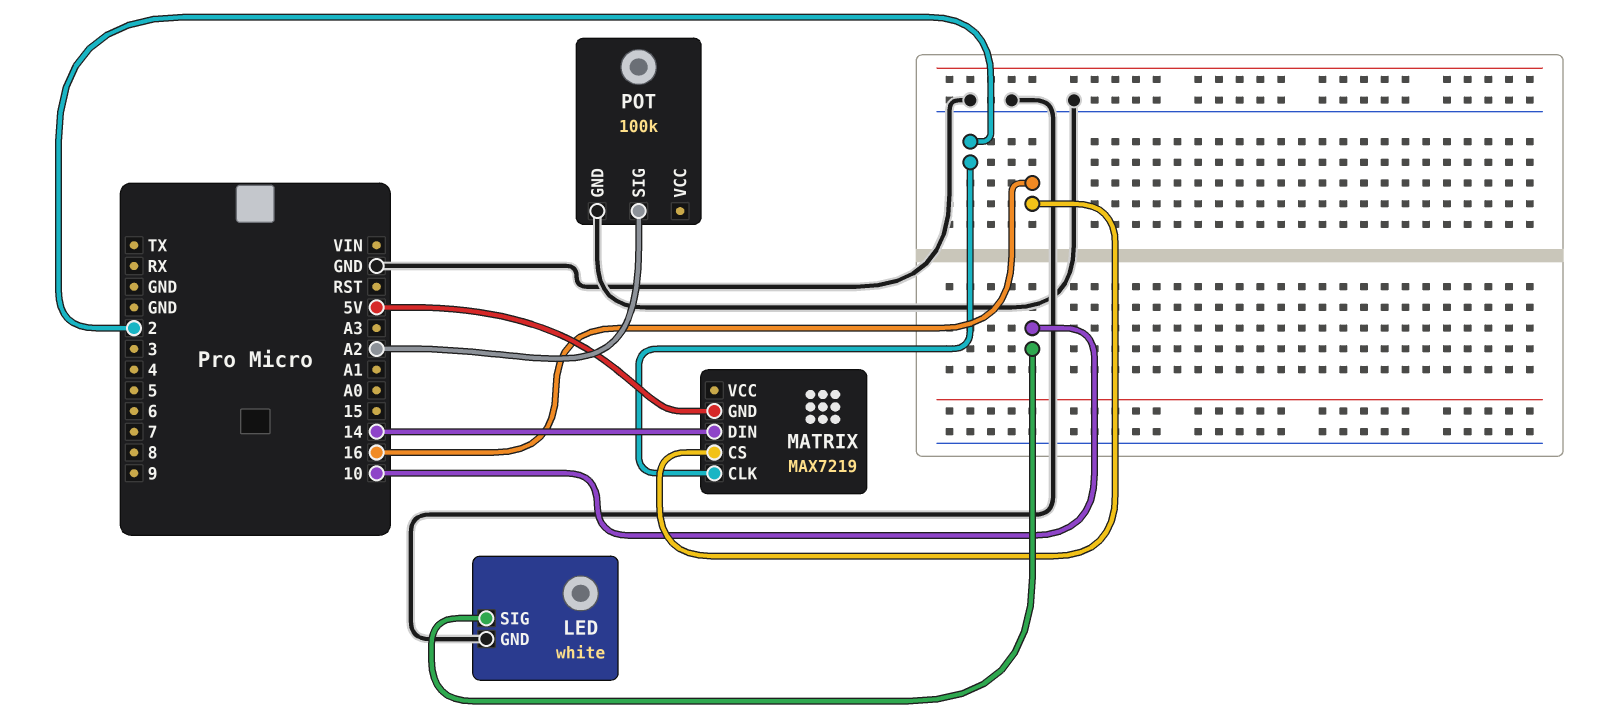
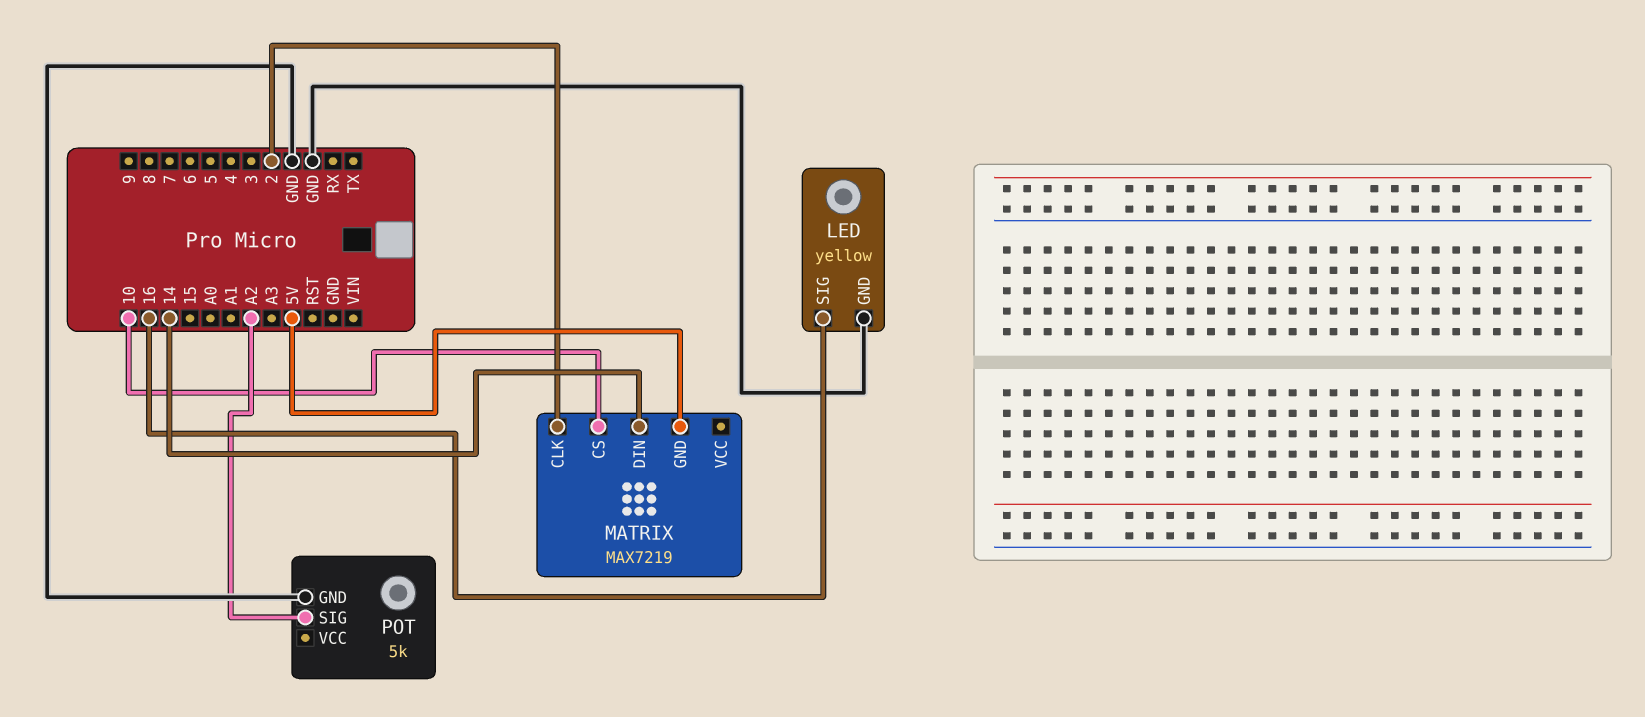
LED: white -> yellow
LED pin SIG: 10 -> 16
MATRIX pin CS: 16 -> 10
POT: 100k -> 5k

